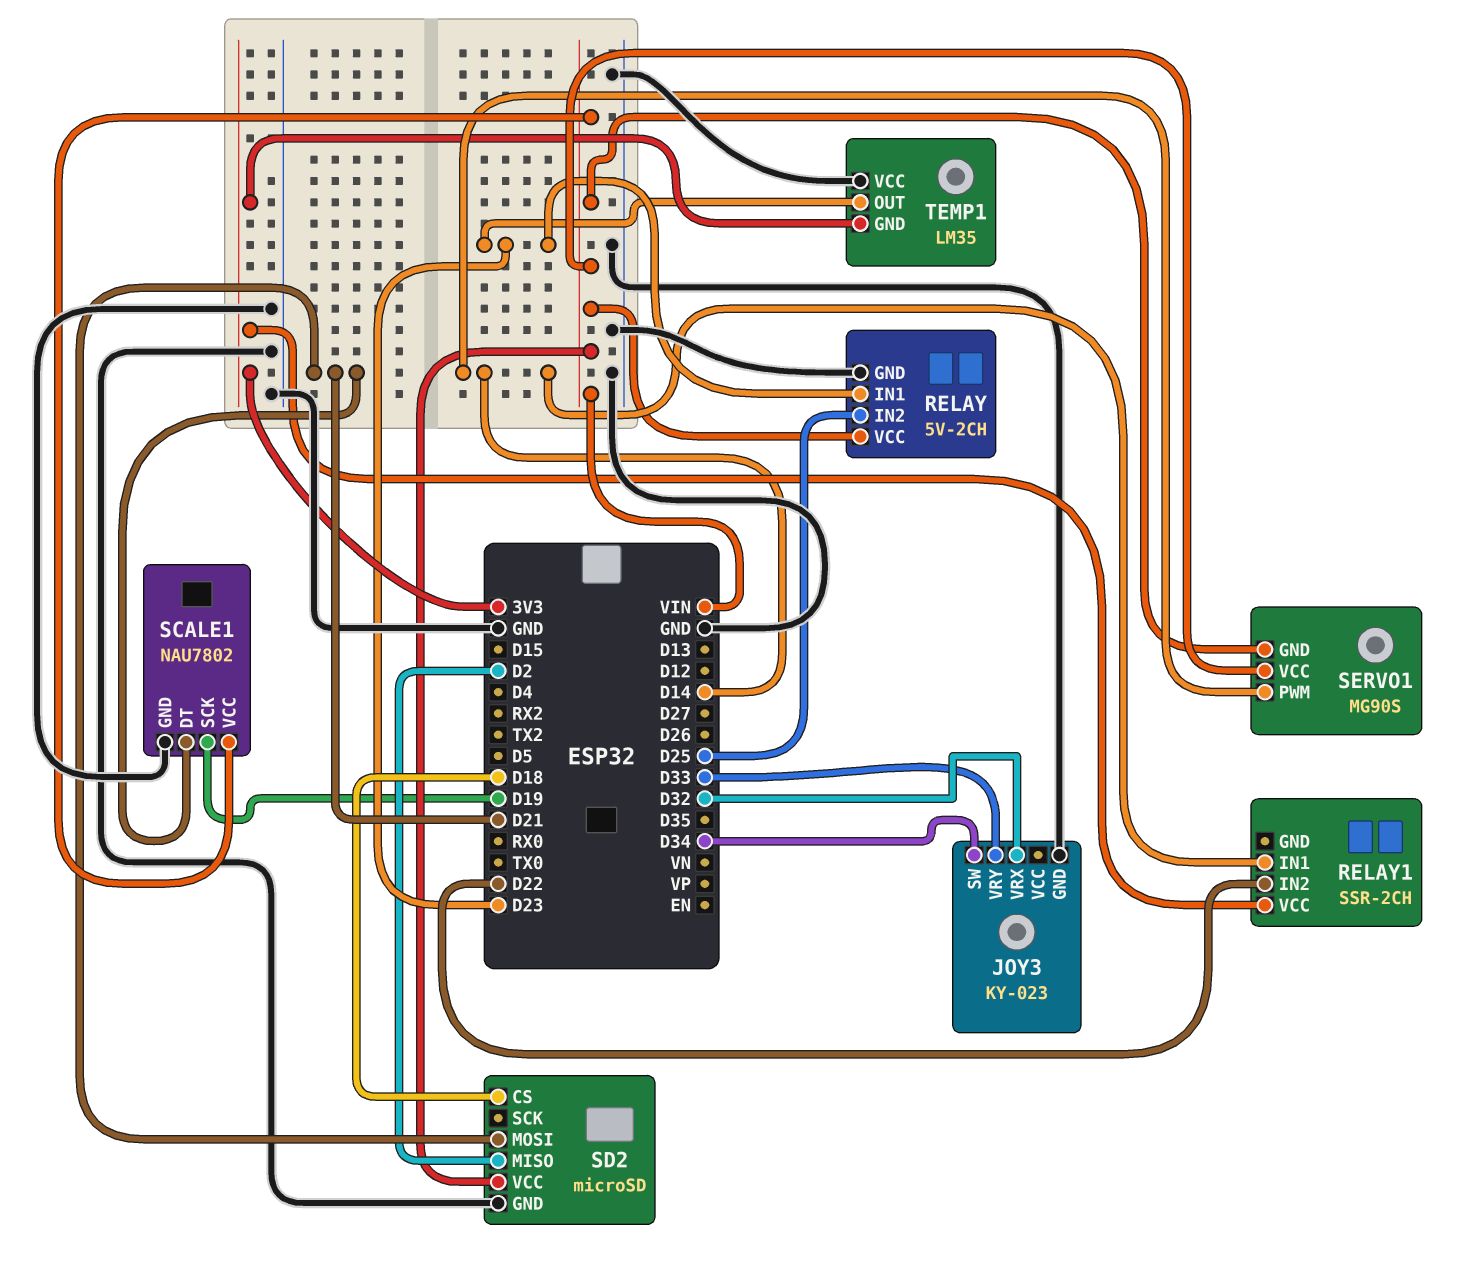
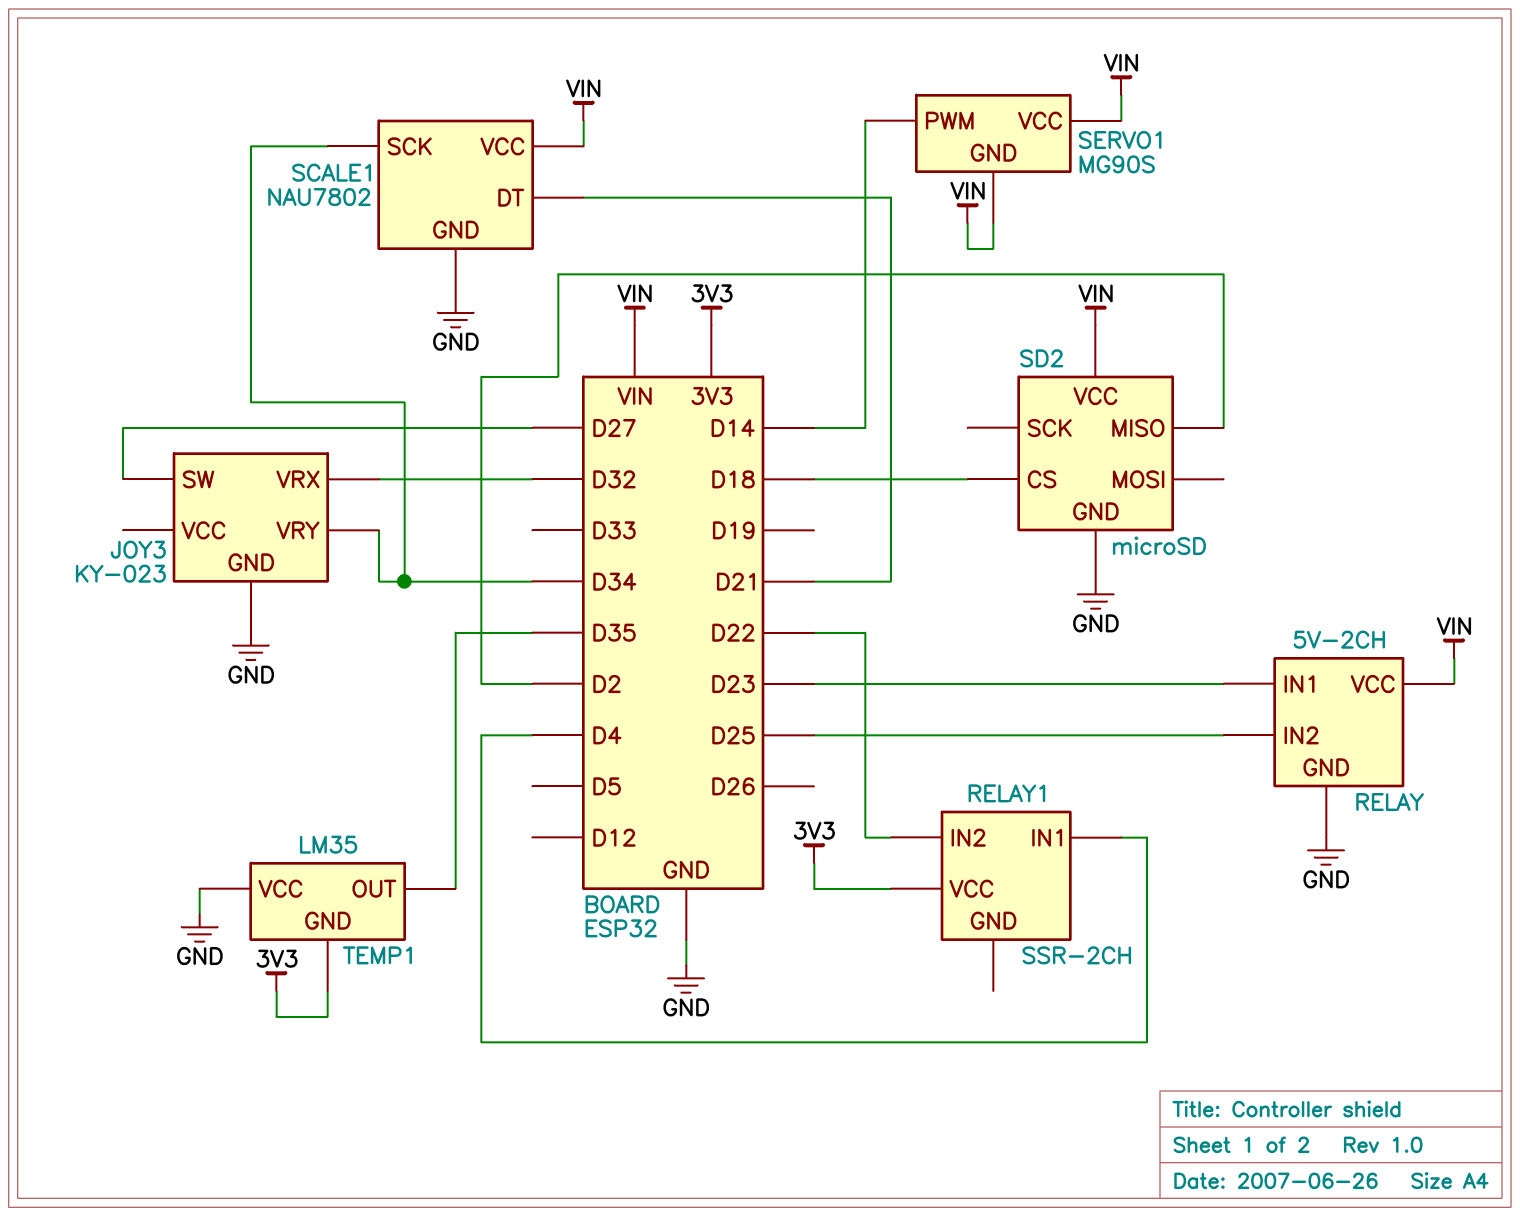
JOY3 pin SW: D34 -> D27
JOY3 pin VRY: D33 -> D34
RELAY1 pin IN1: D14 -> D4
SCALE1 pin SCK: D19 -> D34
SD2 pin MOSI: D21 -> none
TEMP1 pin OUT: D23 -> D35

